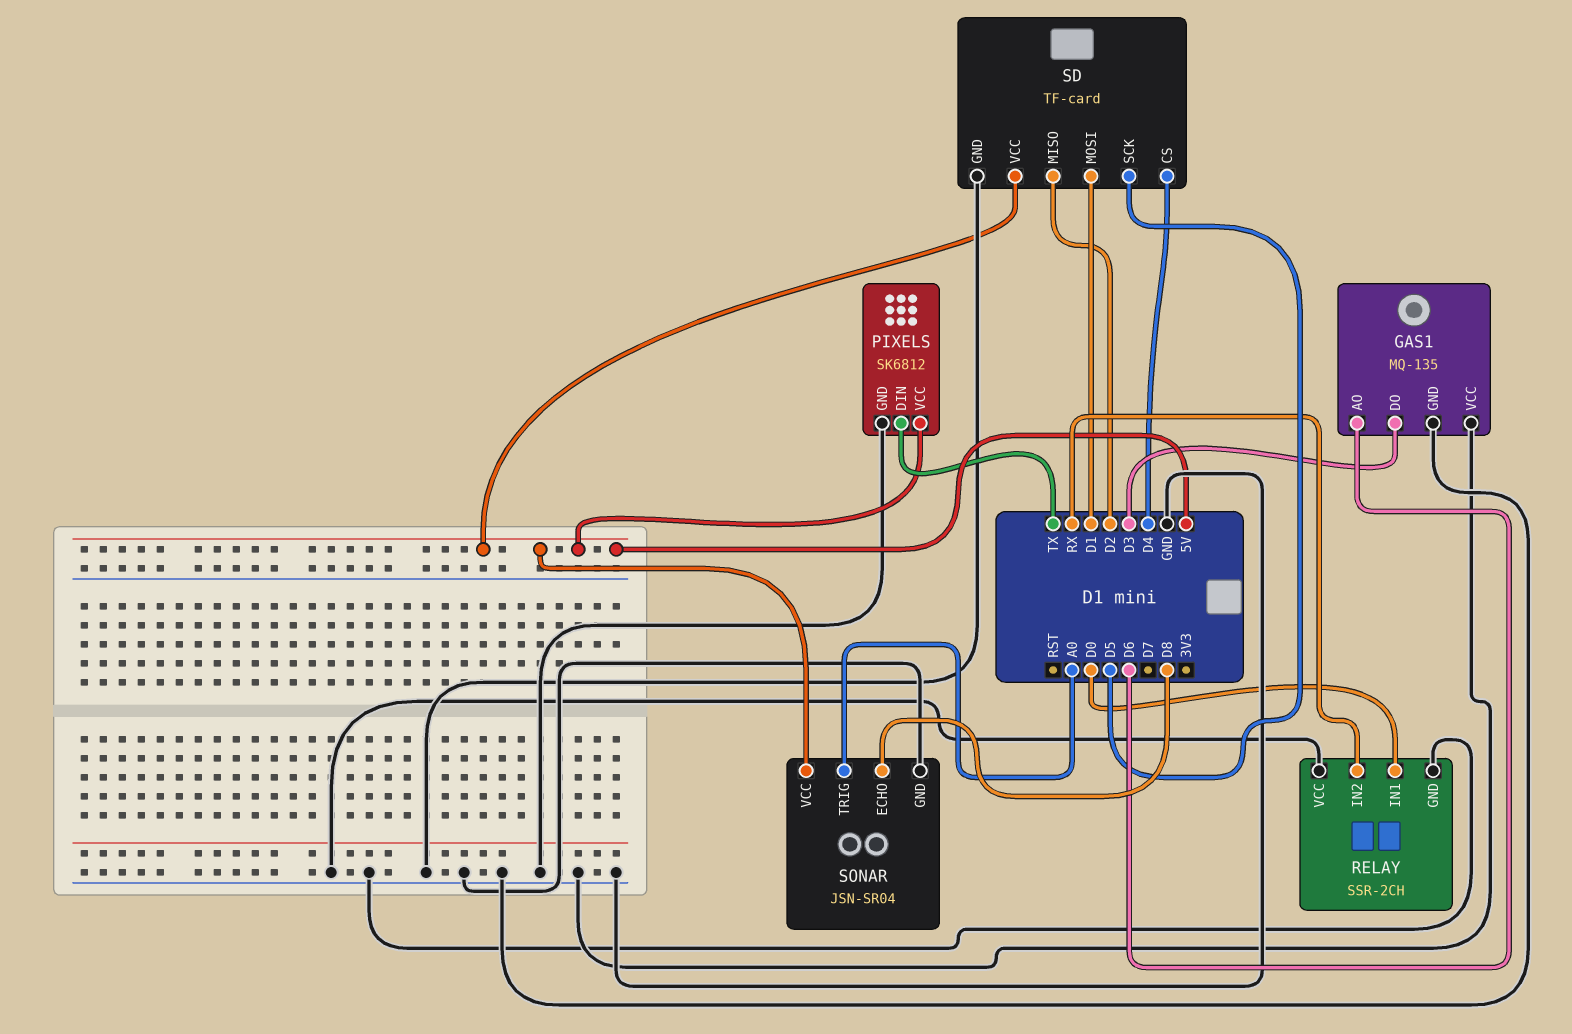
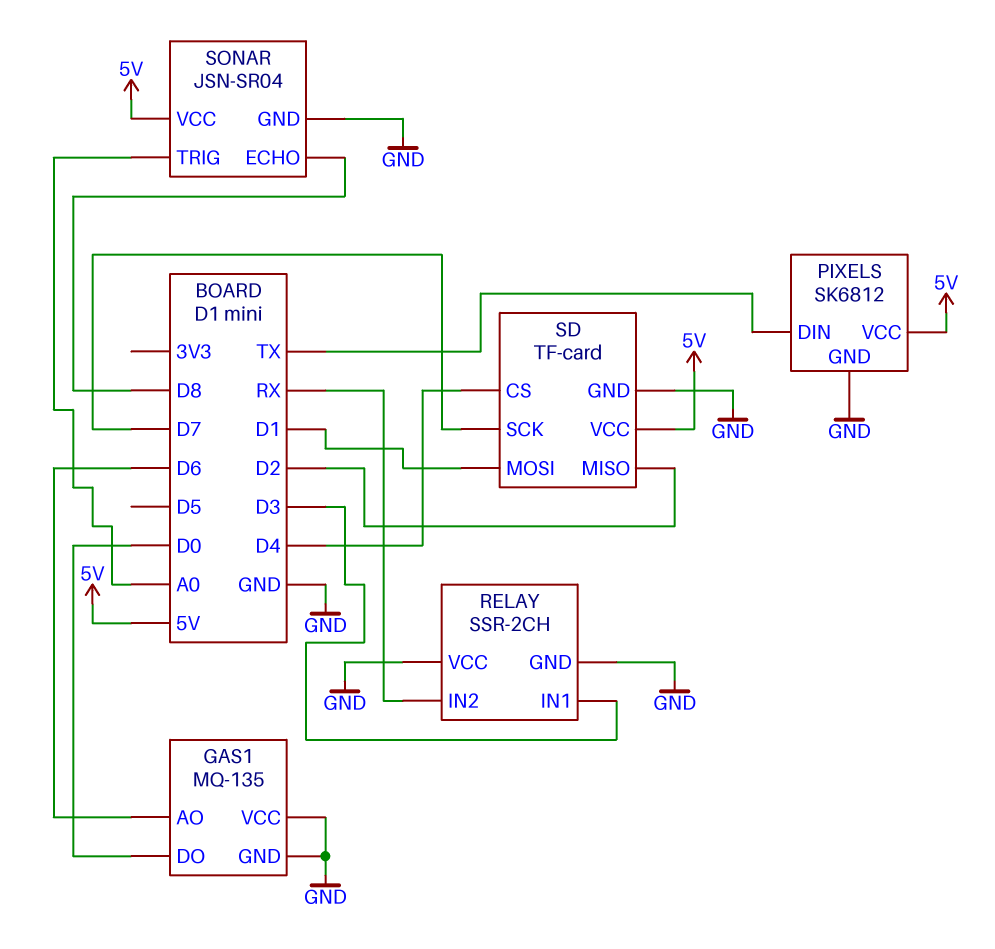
GAS1 pin DO: D3 -> D0
RELAY pin IN1: D0 -> D3
SD pin SCK: D5 -> D7

